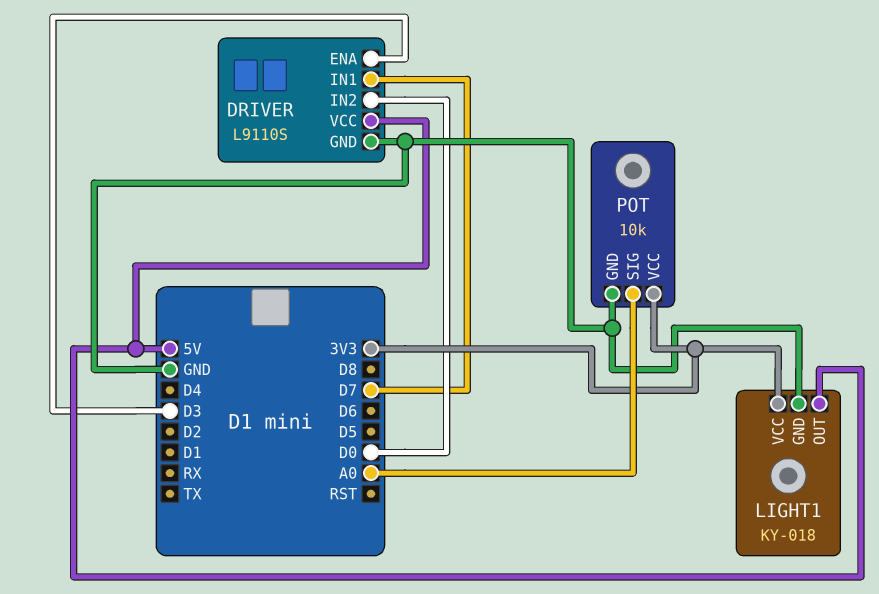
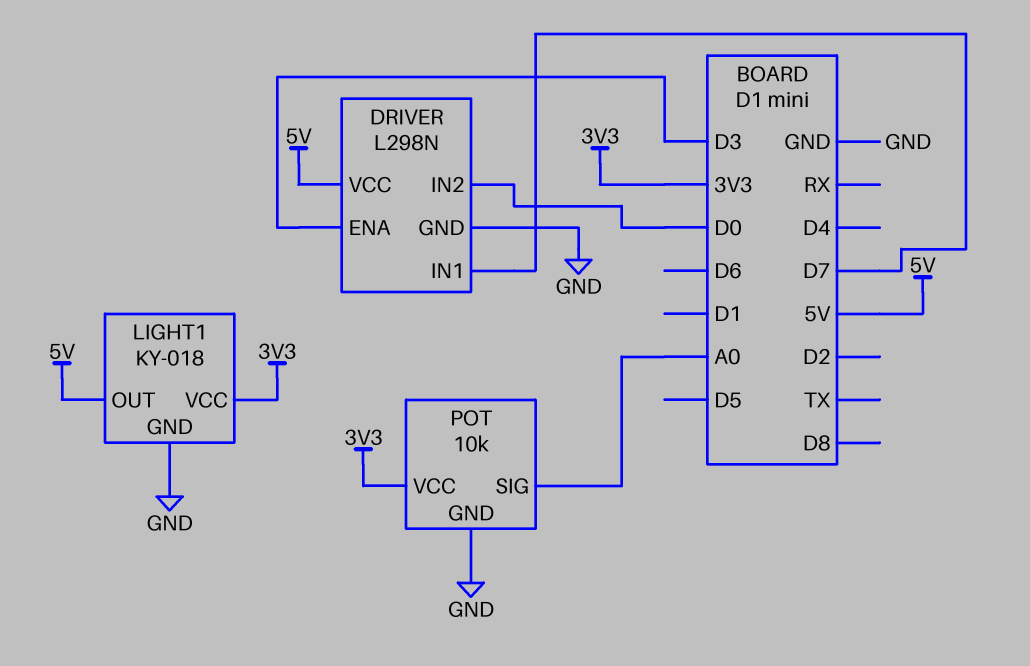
DRIVER: L9110S -> L298N

